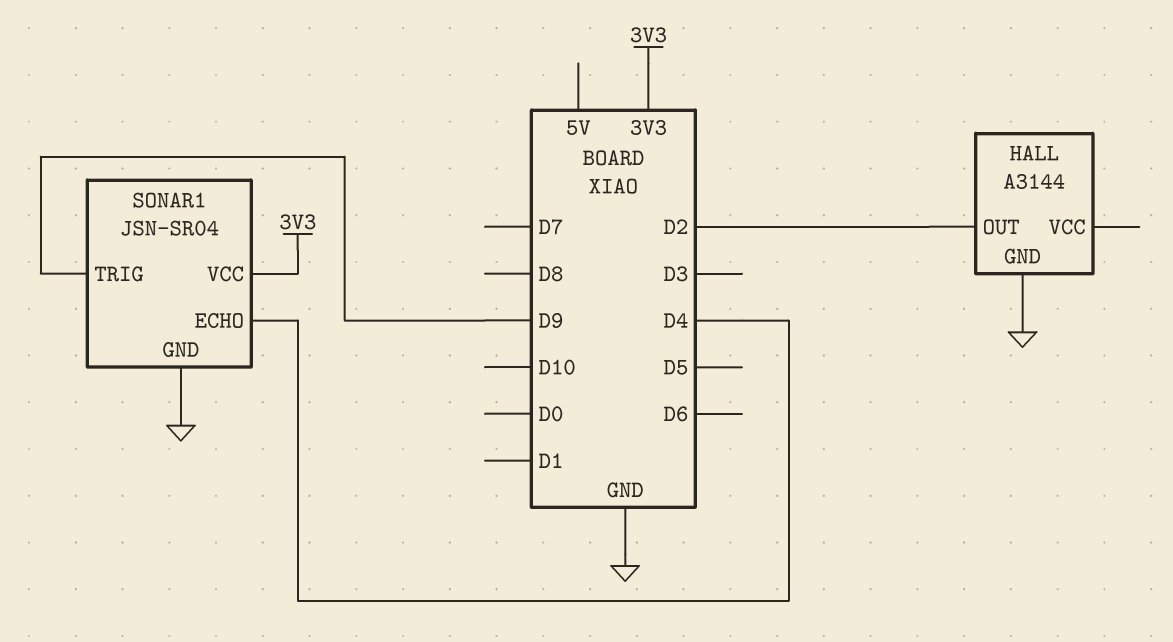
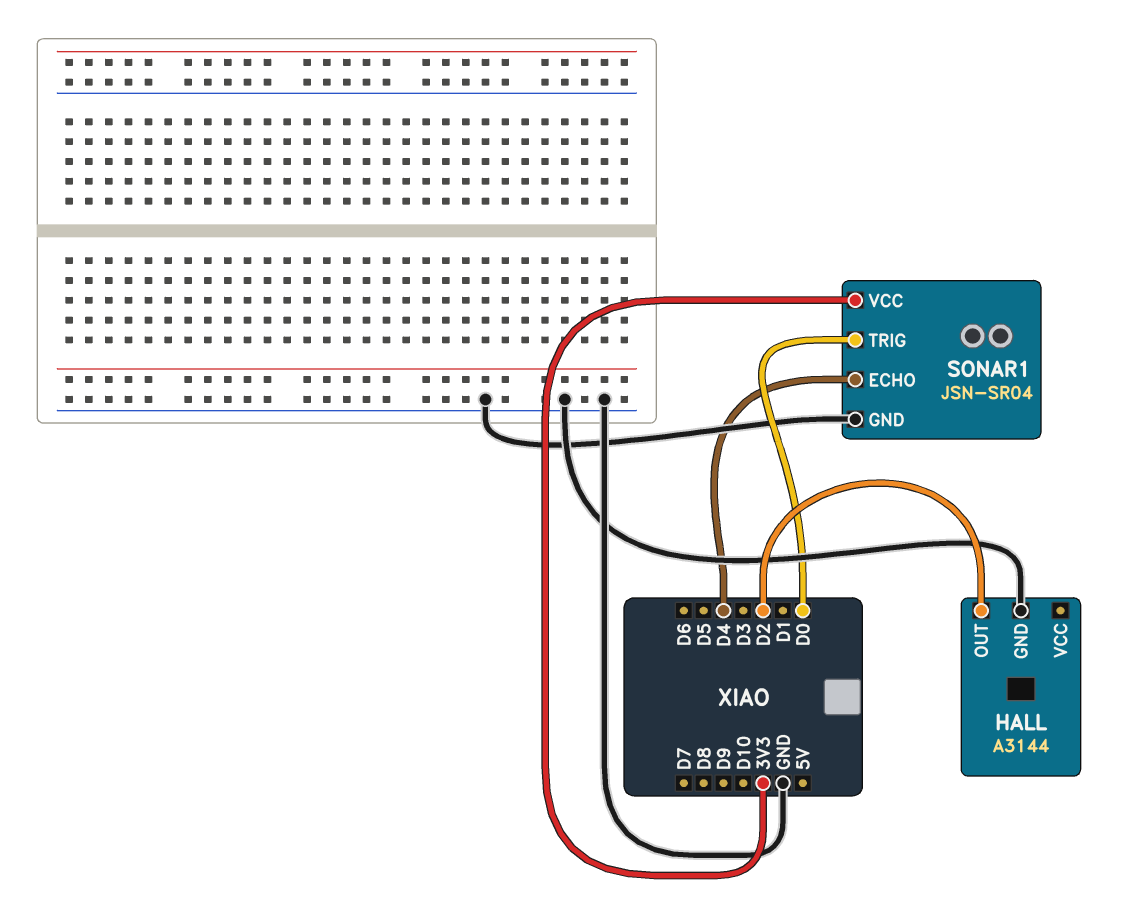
SONAR1 pin TRIG: D9 -> D0

